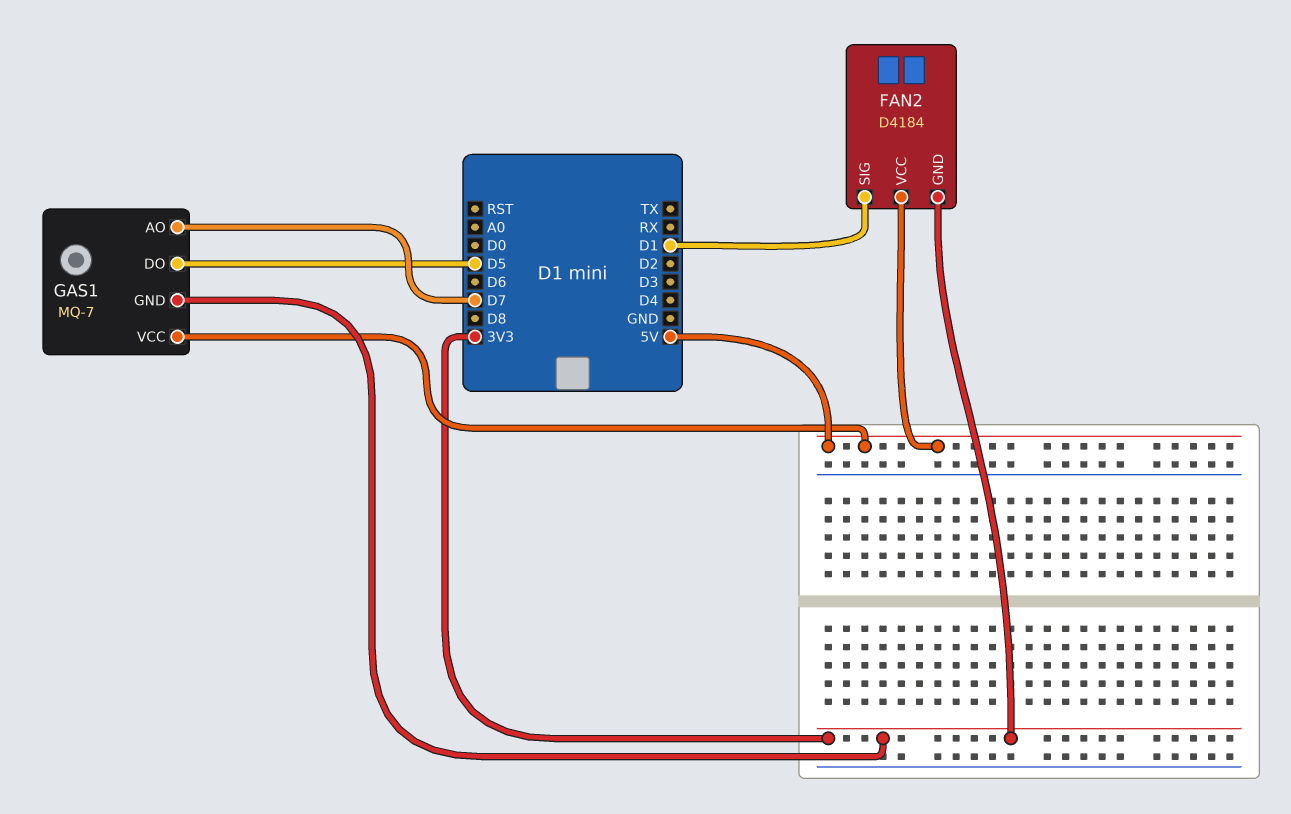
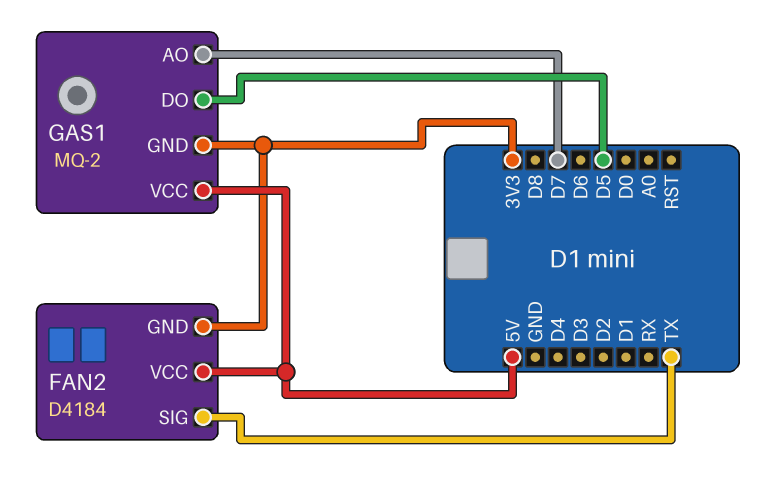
FAN2 pin SIG: D1 -> TX
GAS1: MQ-7 -> MQ-2

